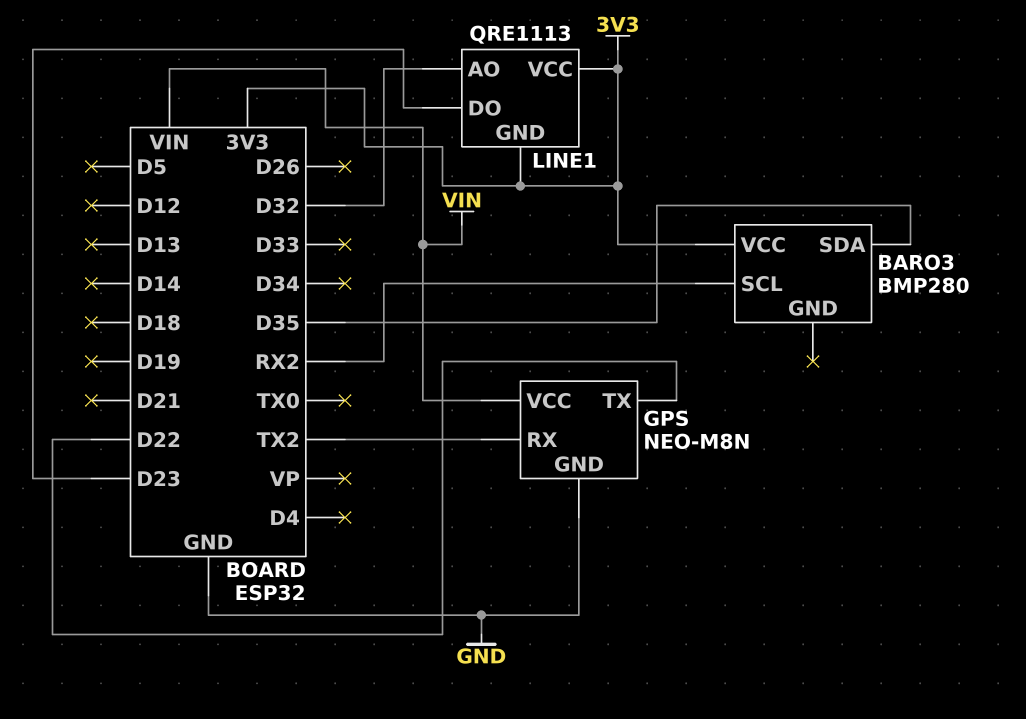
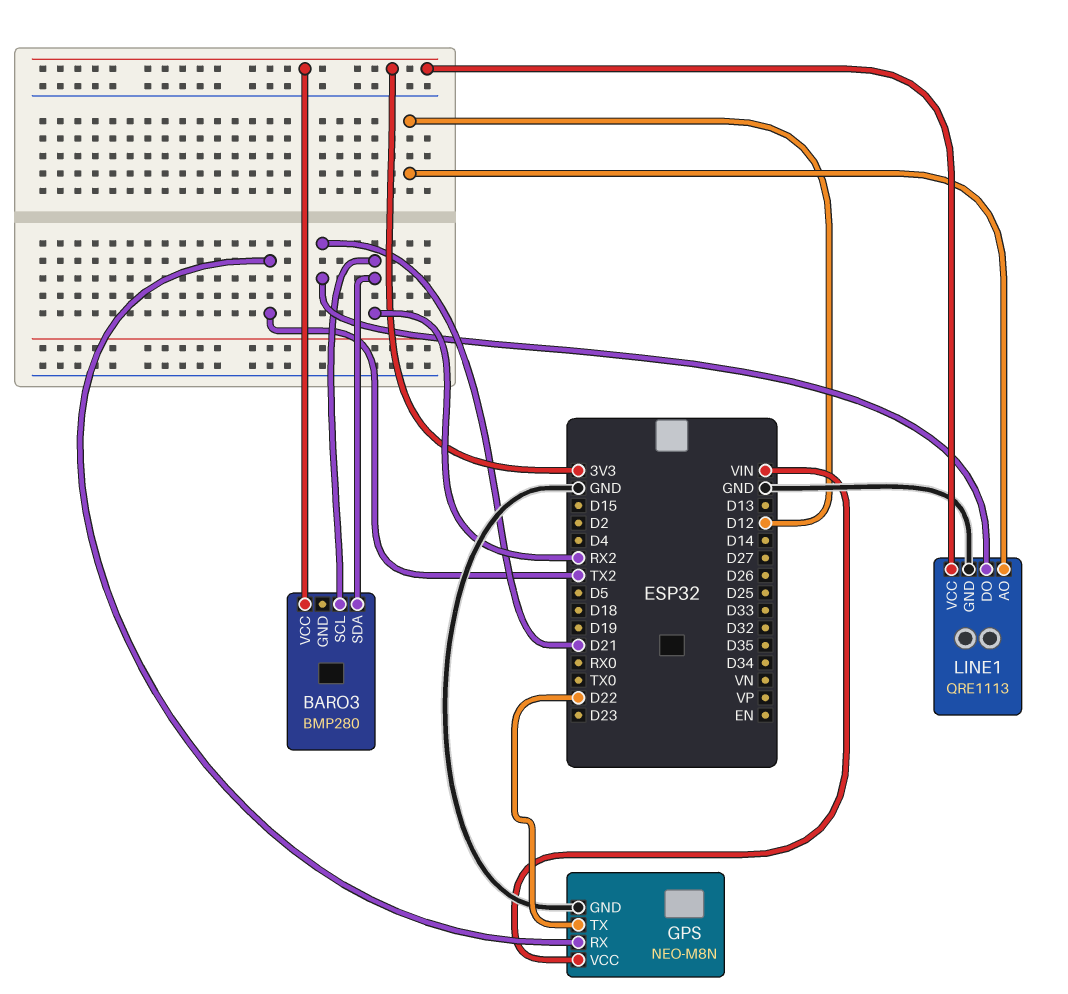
BARO3 pin SDA: D35 -> RX2
LINE1 pin AO: D32 -> D12
LINE1 pin DO: D23 -> D21
LINE1 pin GND: 3V3 -> GND

